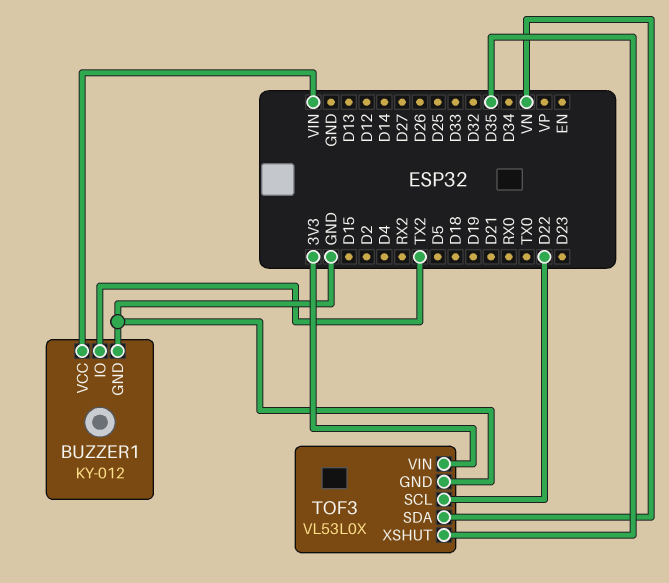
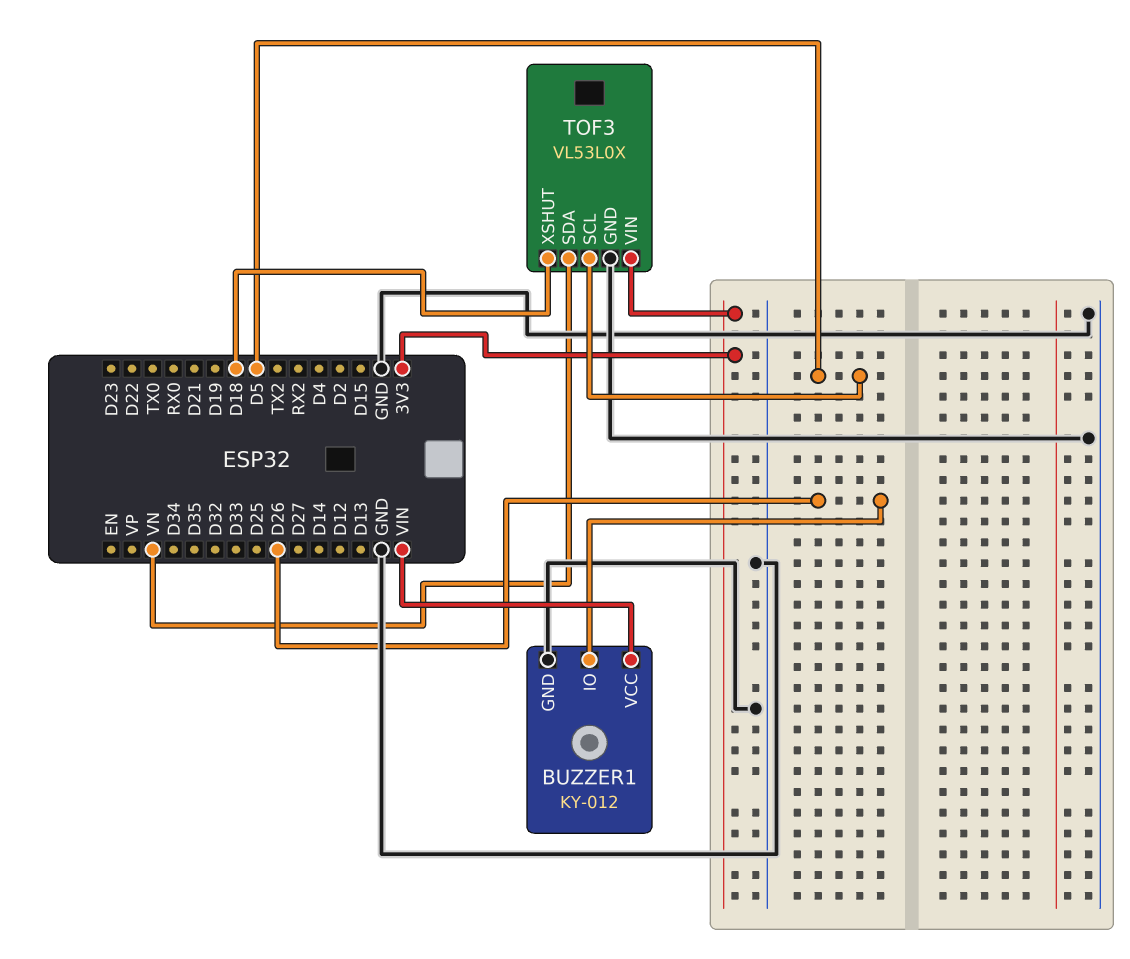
BUZZER1 pin IO: TX2 -> D26
TOF3 pin SCL: D22 -> D5
TOF3 pin XSHUT: D35 -> D18

